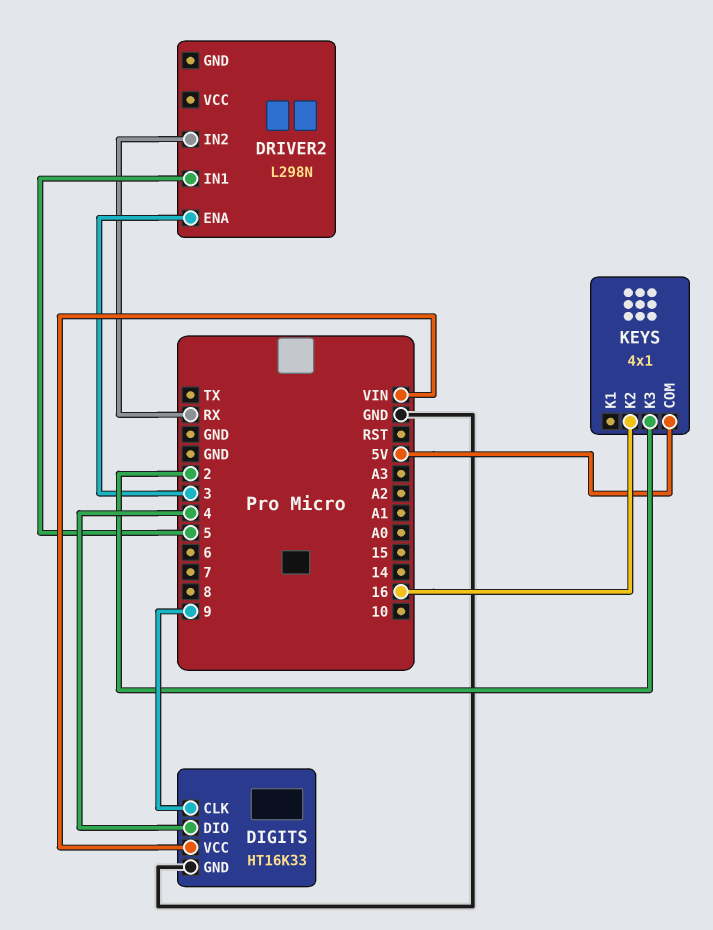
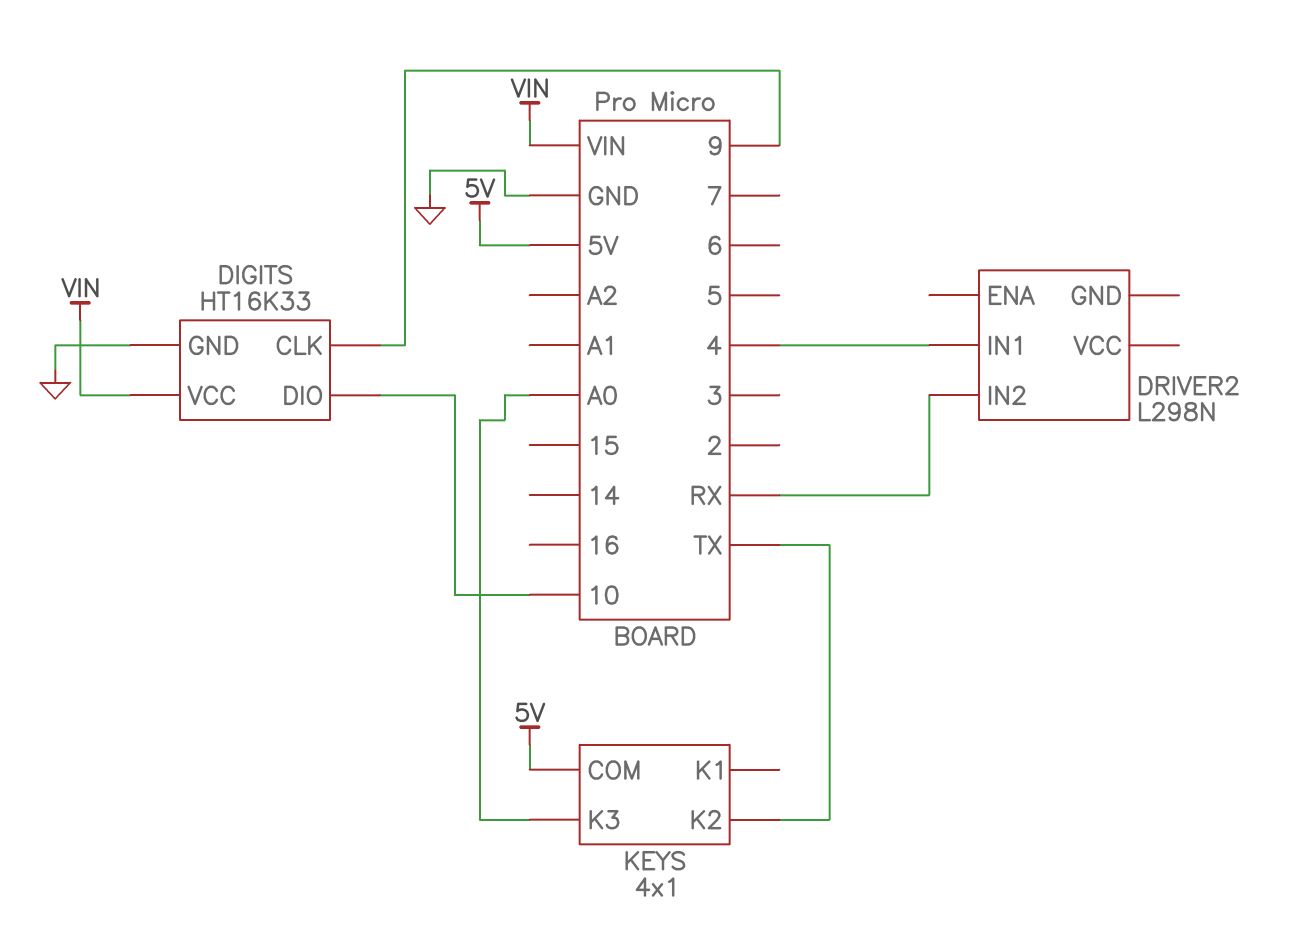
DIGITS pin DIO: 4 -> 10
DRIVER2 pin ENA: 3 -> none
DRIVER2 pin IN1: 5 -> 4
KEYS pin K2: 16 -> TX
KEYS pin K3: 2 -> A0

